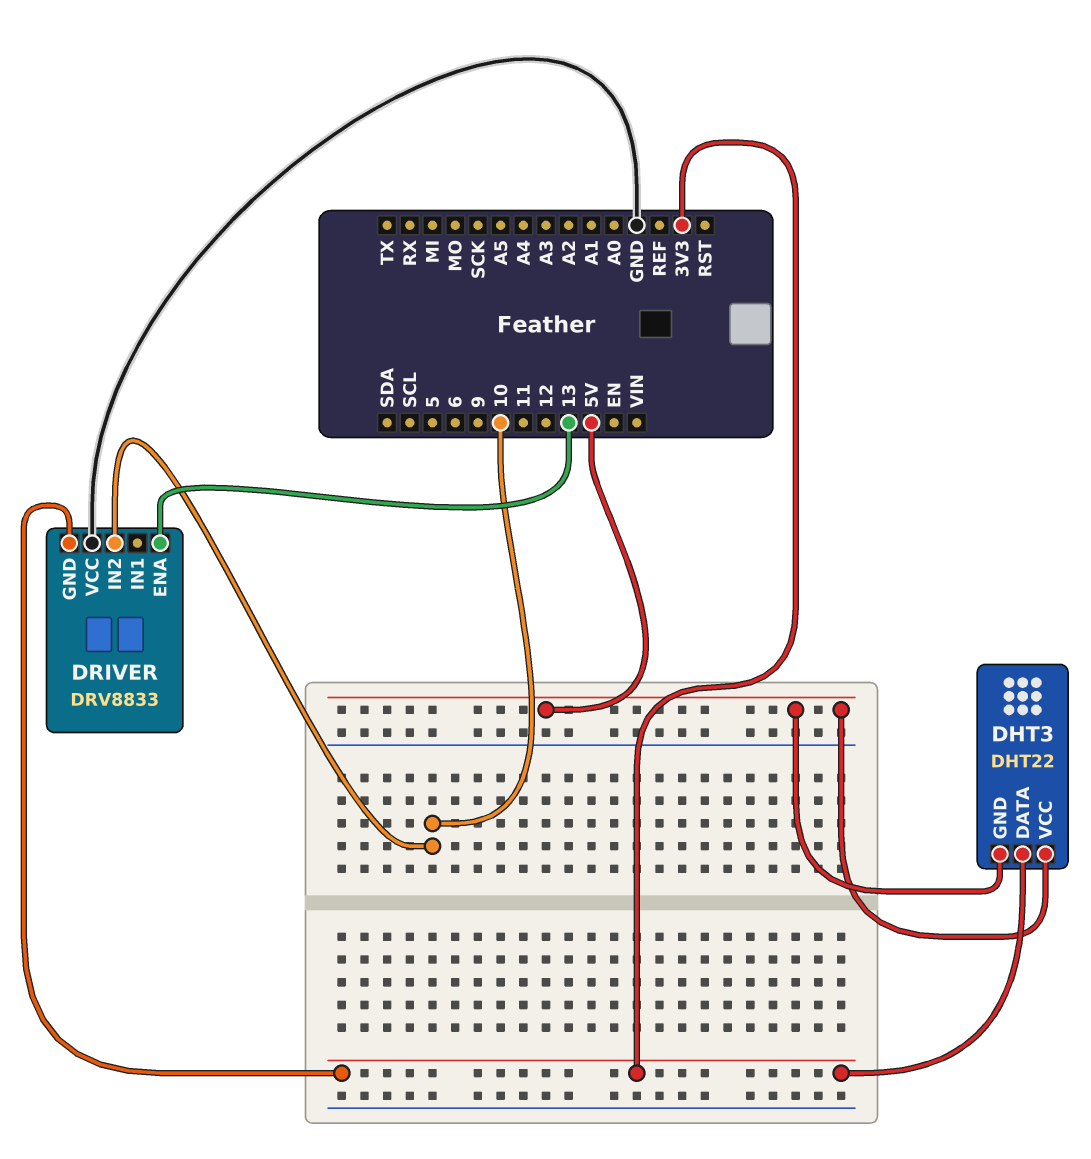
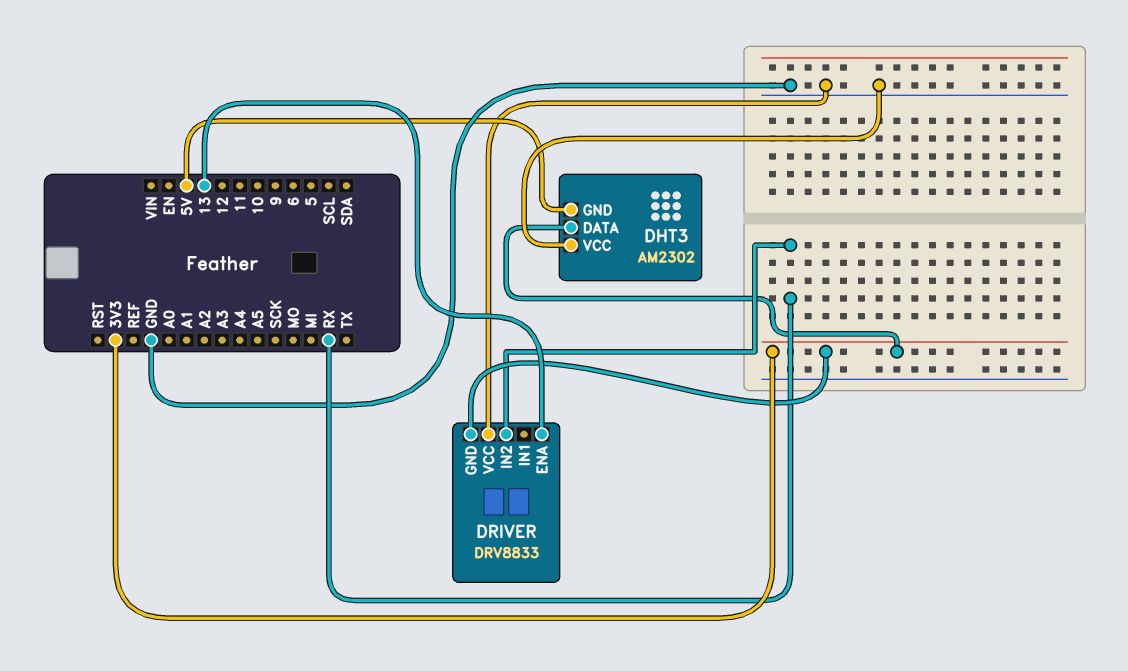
DHT3: DHT22 -> AM2302
DHT3 pin VCC: 5V -> GND
DRIVER pin IN2: 10 -> RX

